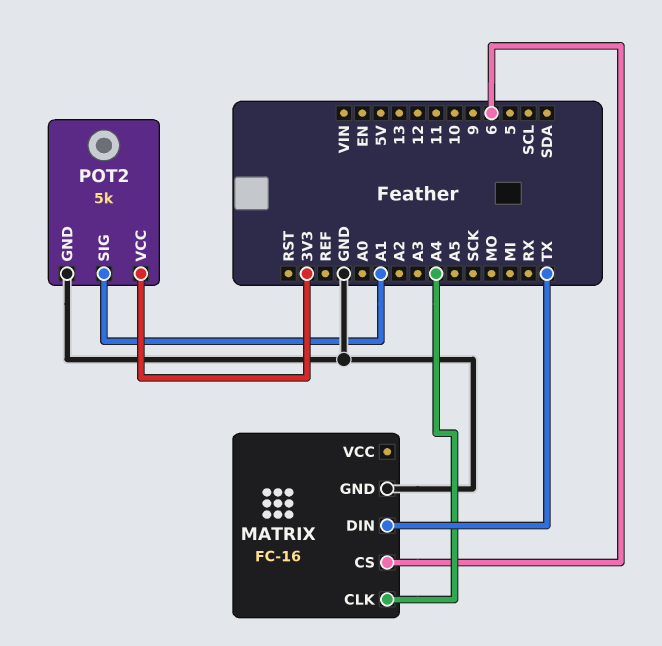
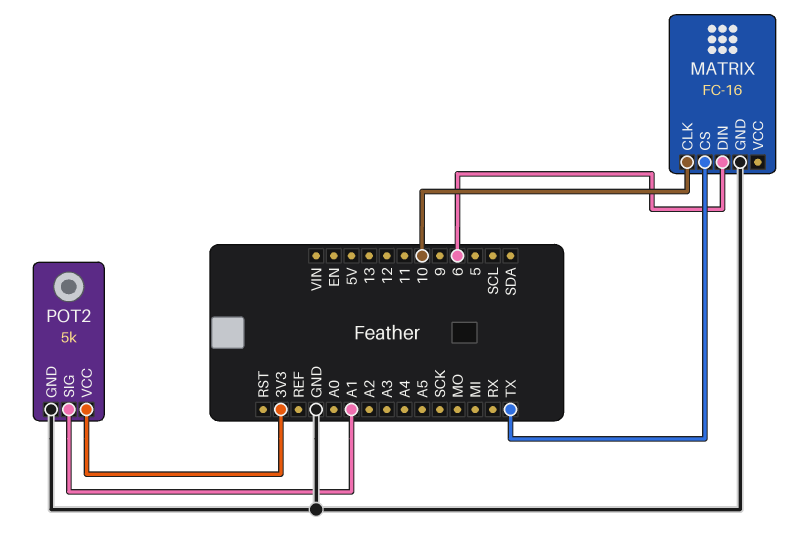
MATRIX pin CLK: A4 -> 10
MATRIX pin CS: 6 -> TX
MATRIX pin DIN: TX -> 6

